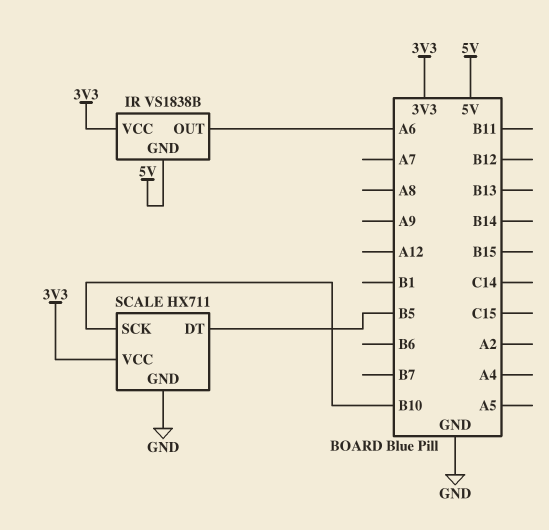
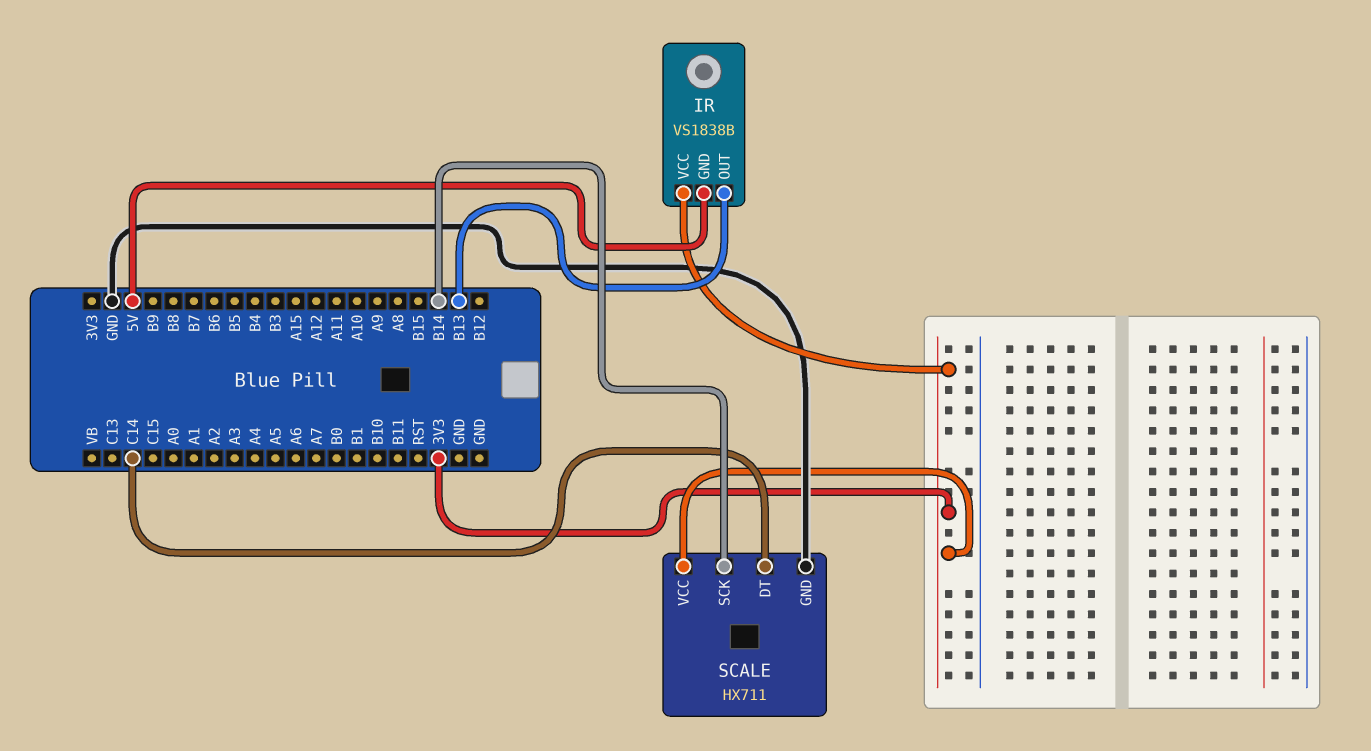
IR pin OUT: A6 -> B13
SCALE pin DT: B5 -> C14
SCALE pin SCK: B10 -> B14

